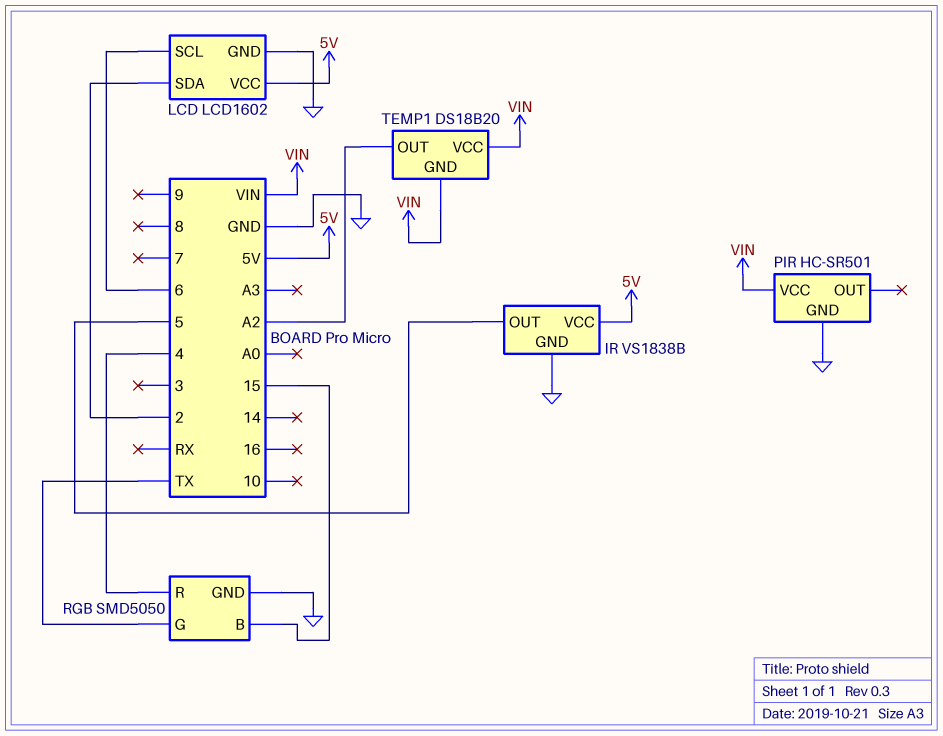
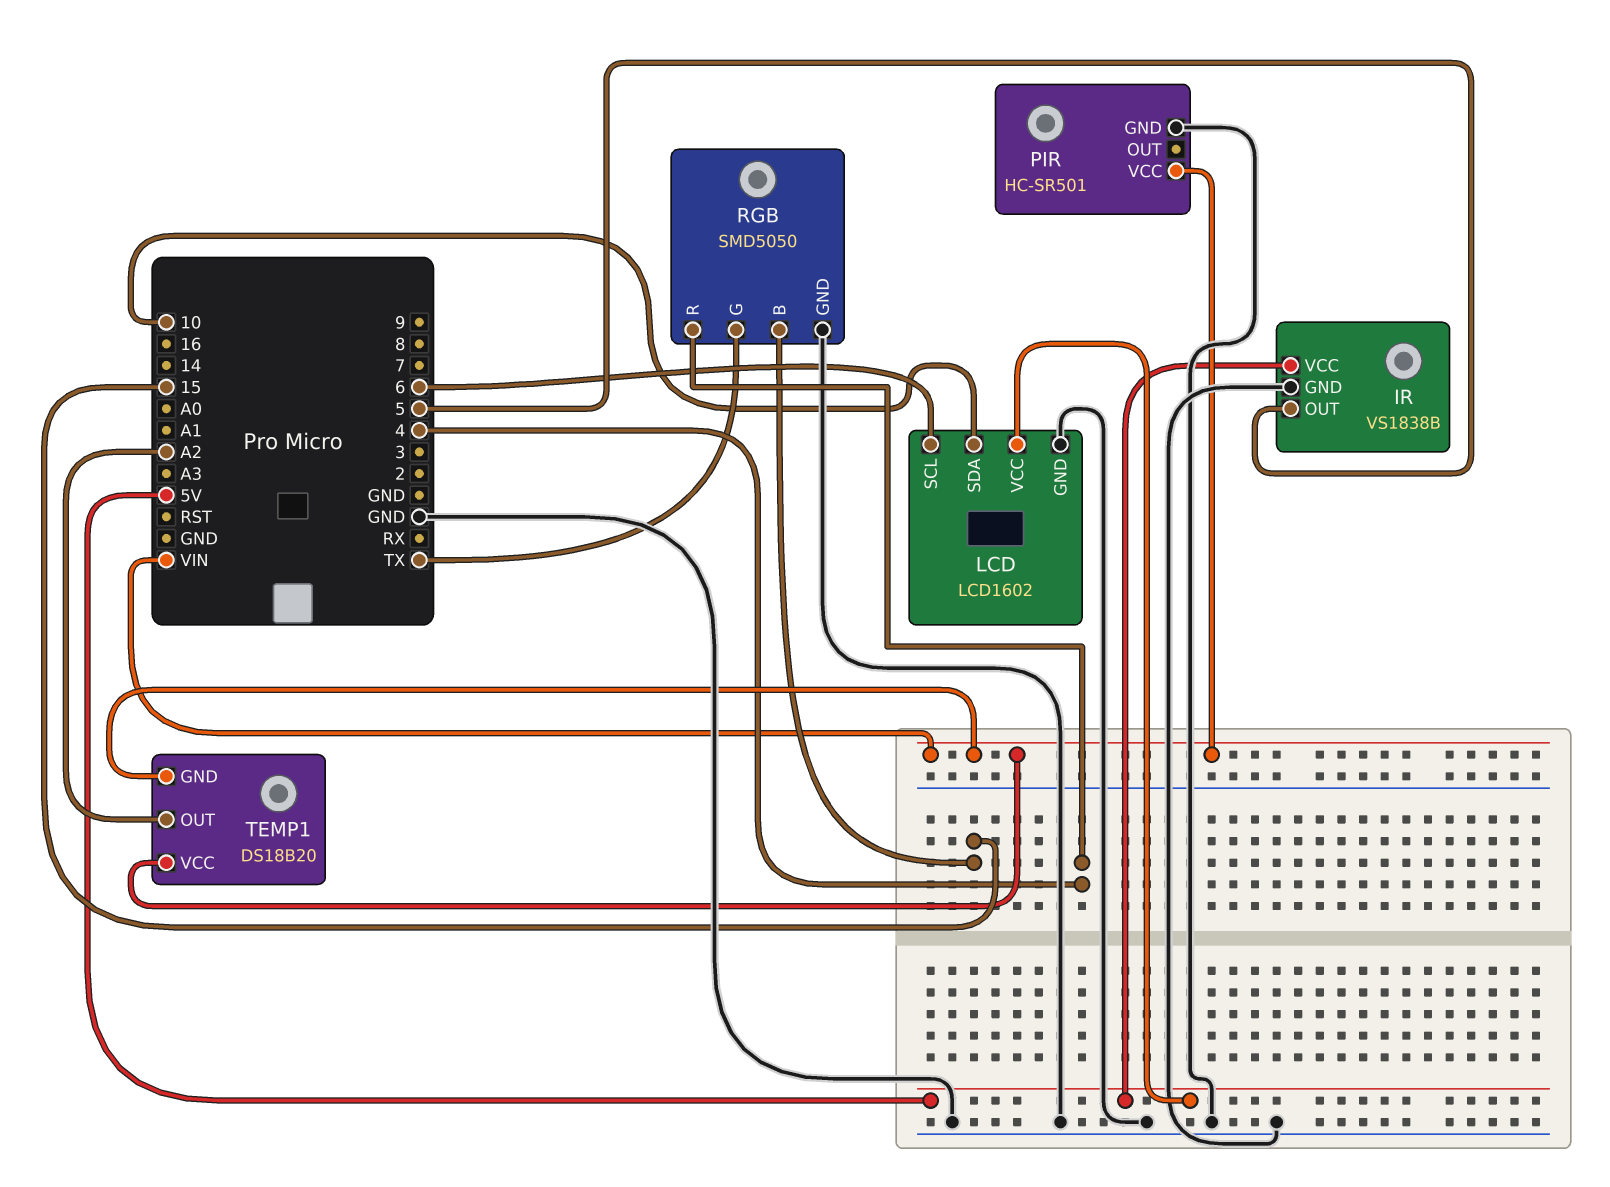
LCD pin SDA: 2 -> 10

